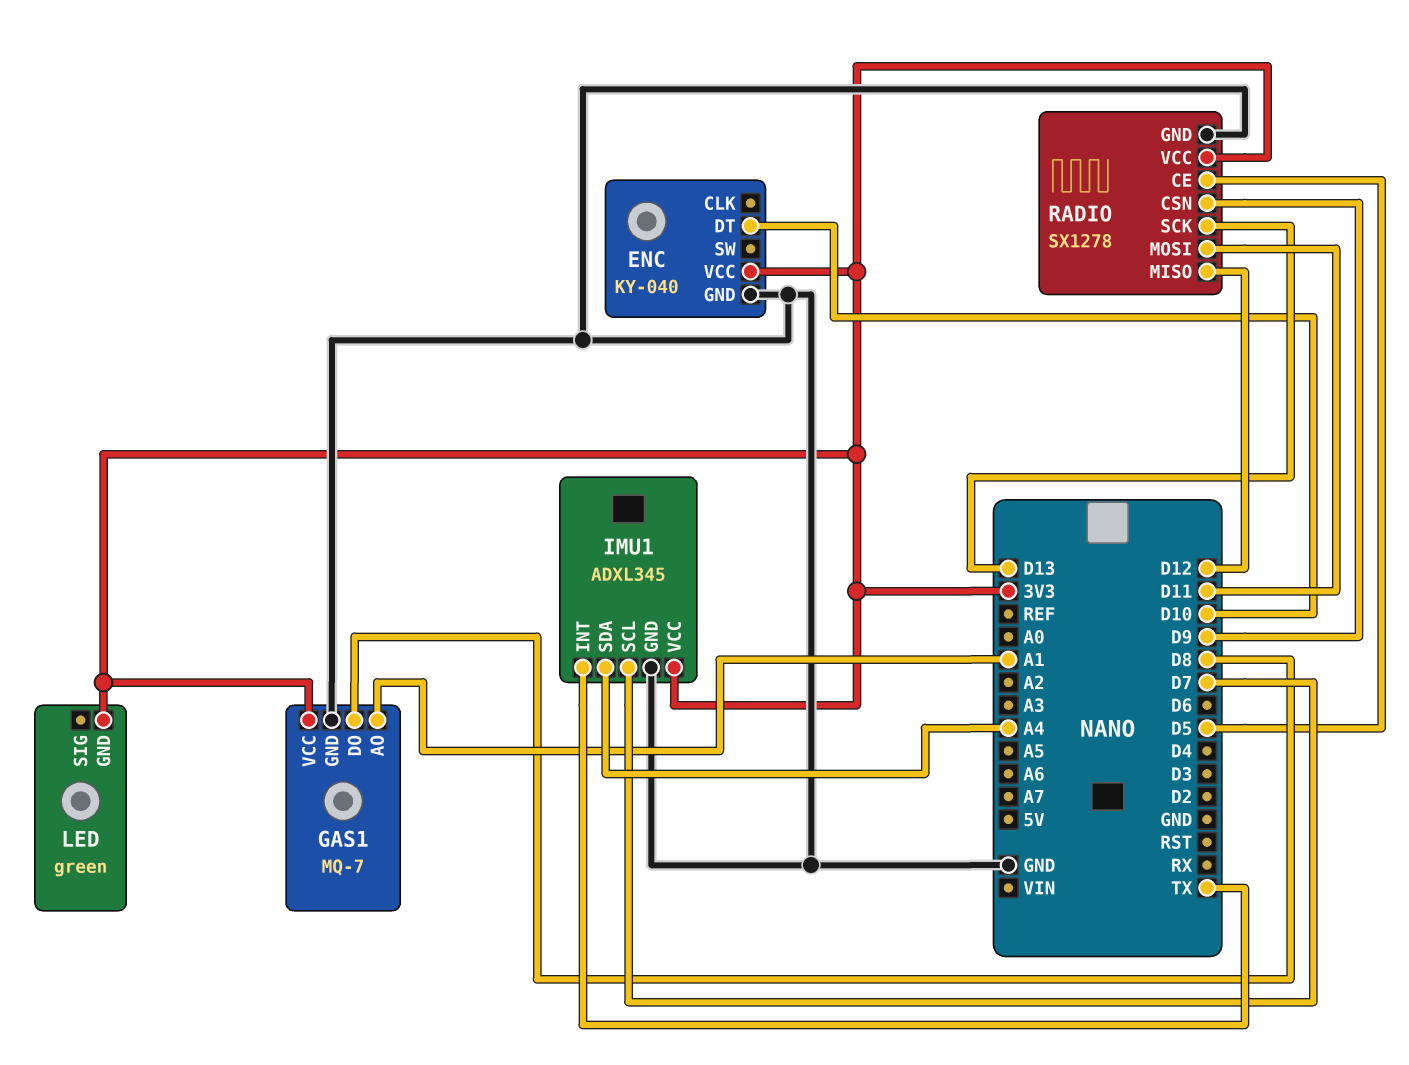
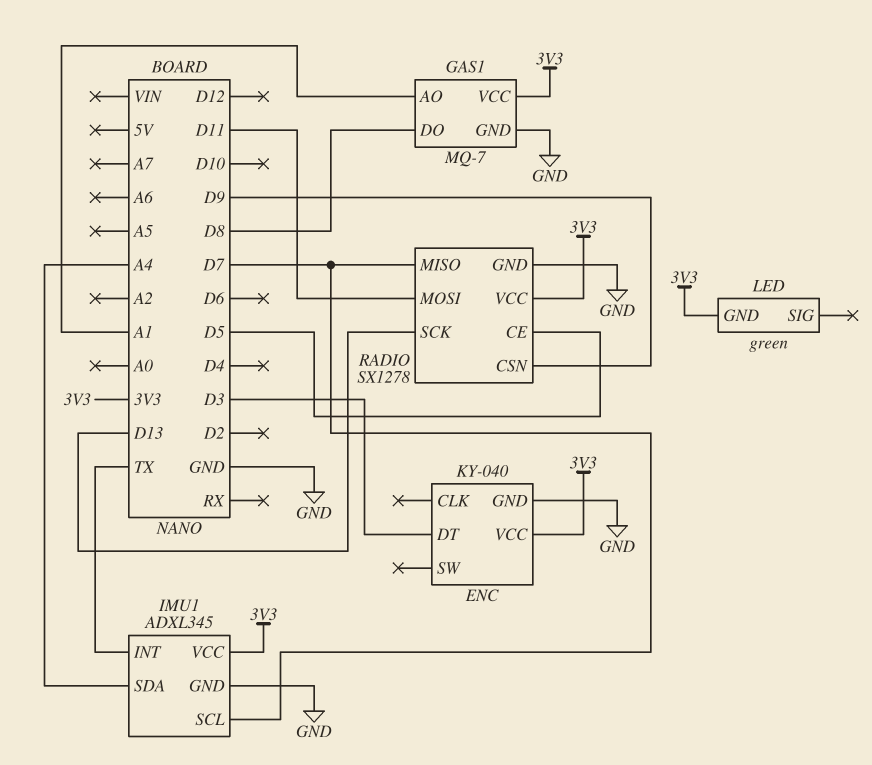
ENC pin DT: D10 -> D3
RADIO pin MISO: D12 -> D7

